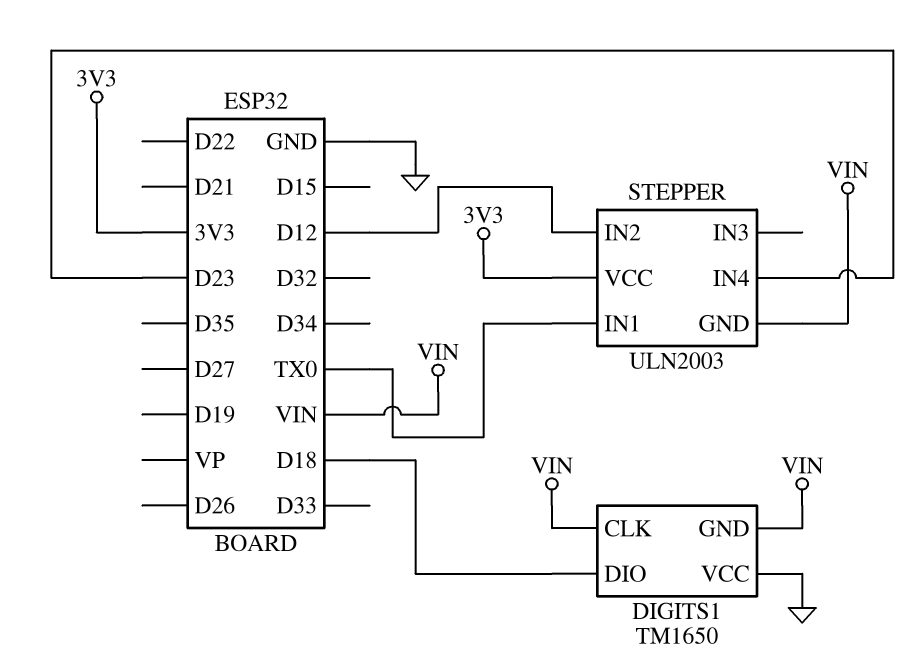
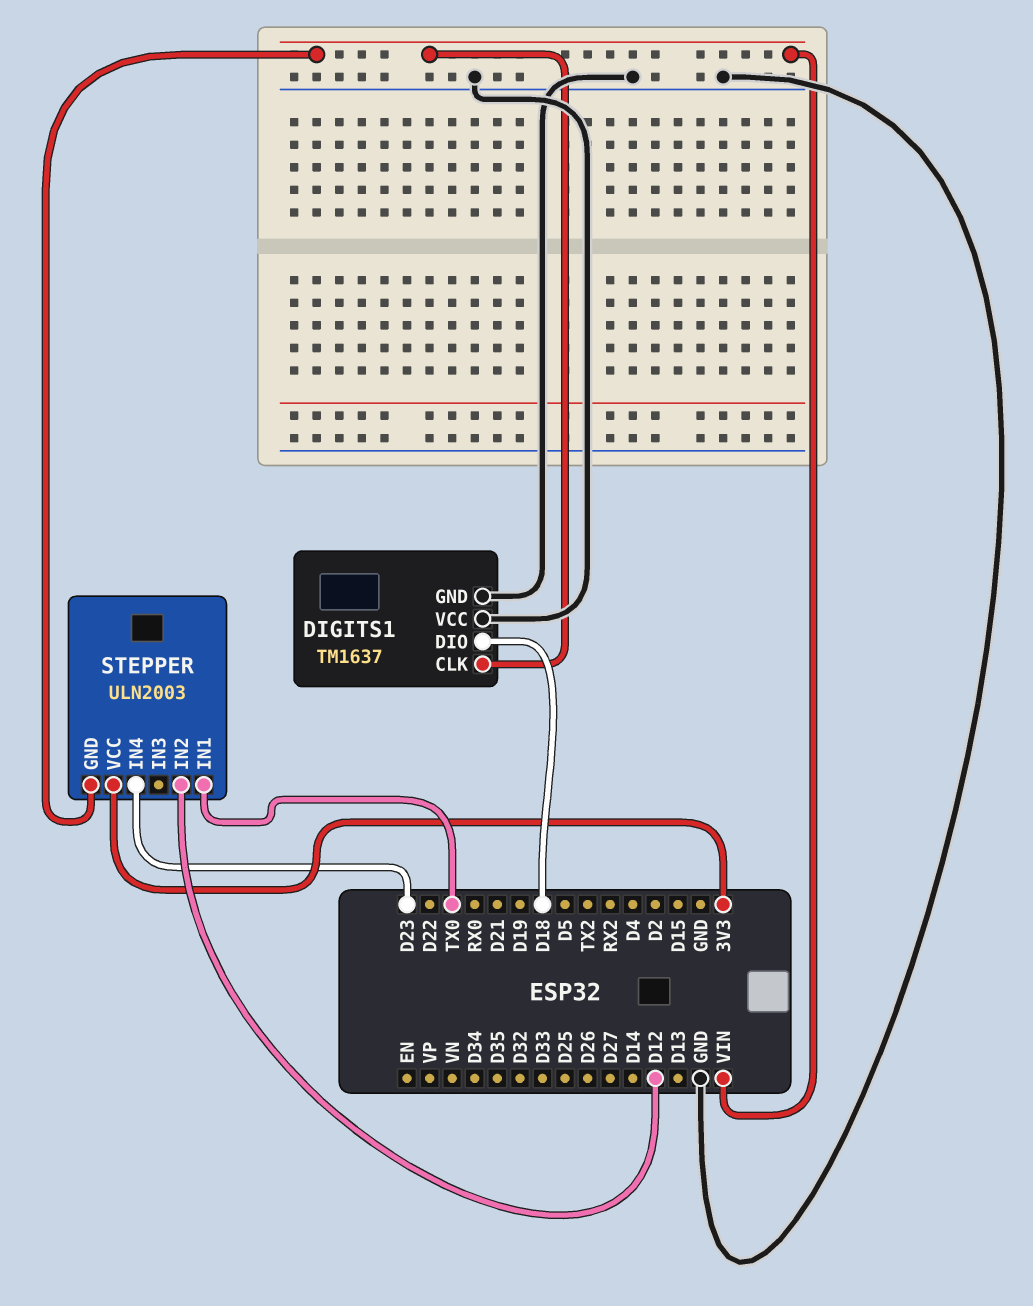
DIGITS1: TM1650 -> TM1637
DIGITS1 pin GND: VIN -> GND

